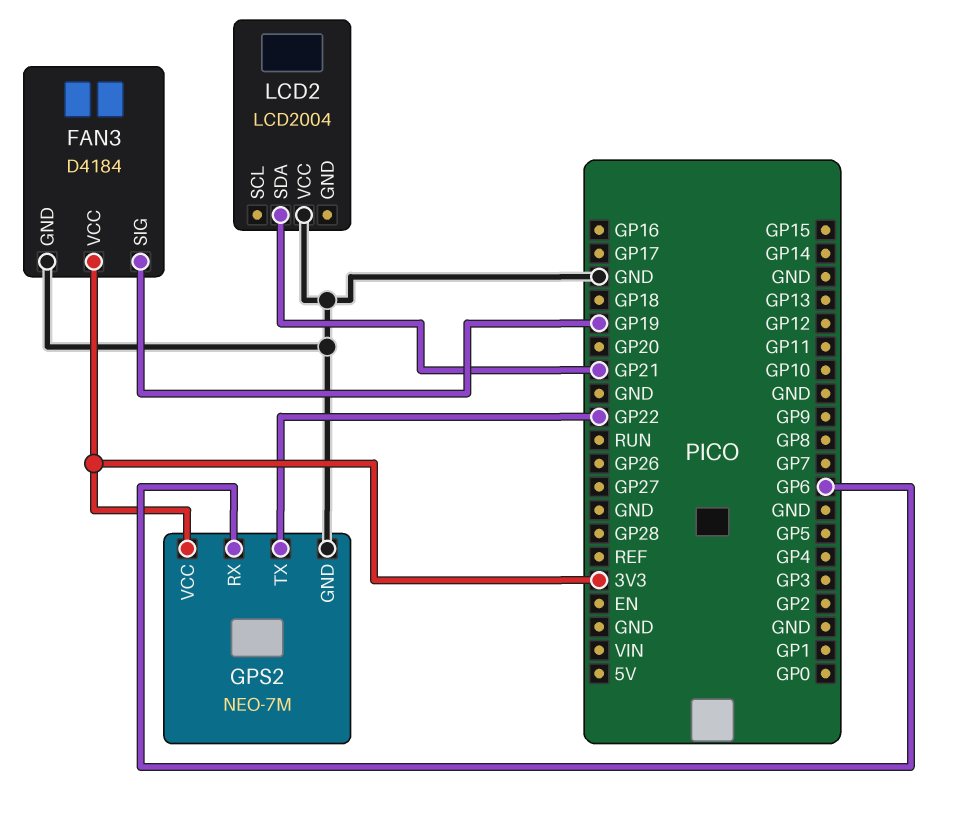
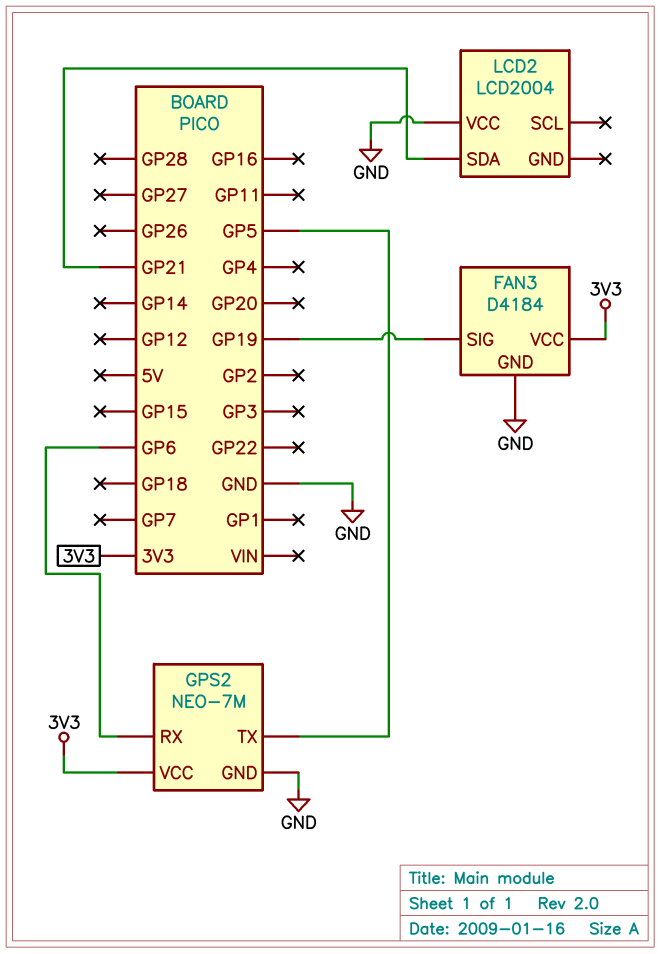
GPS2 pin TX: GP22 -> GP5

